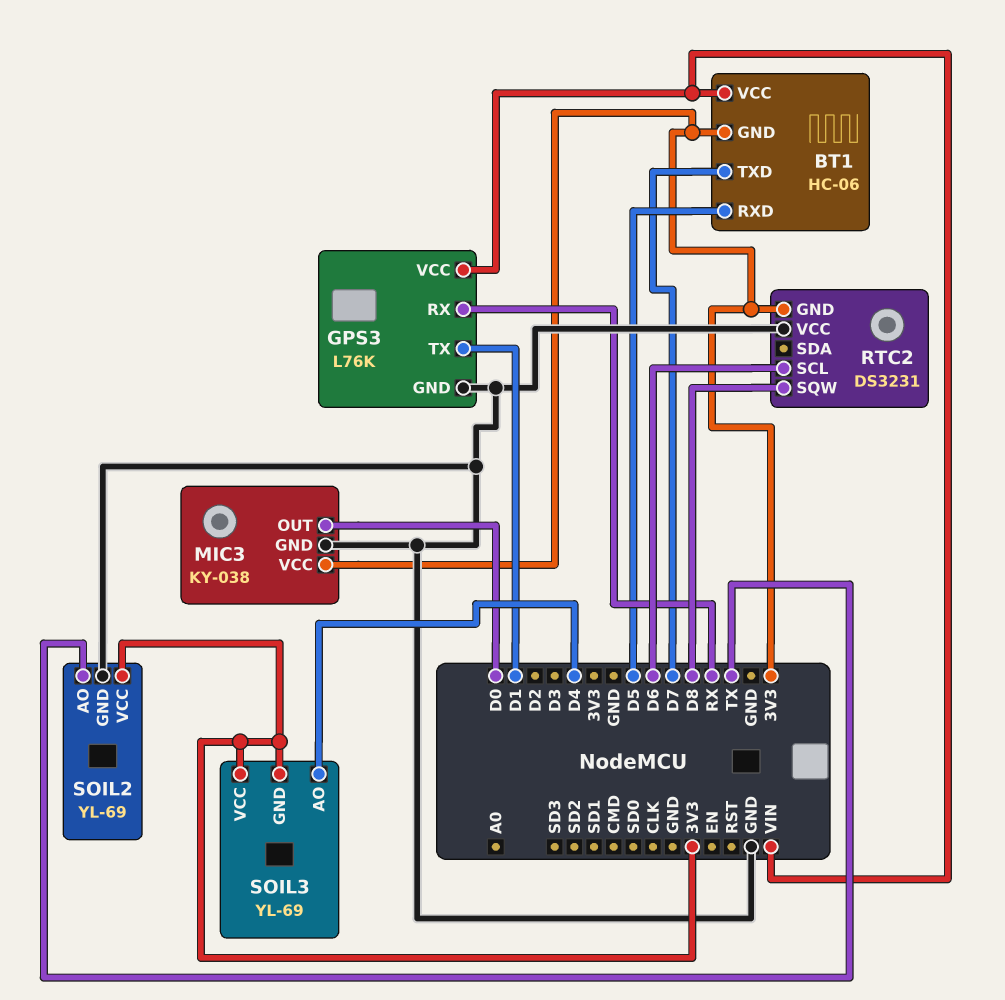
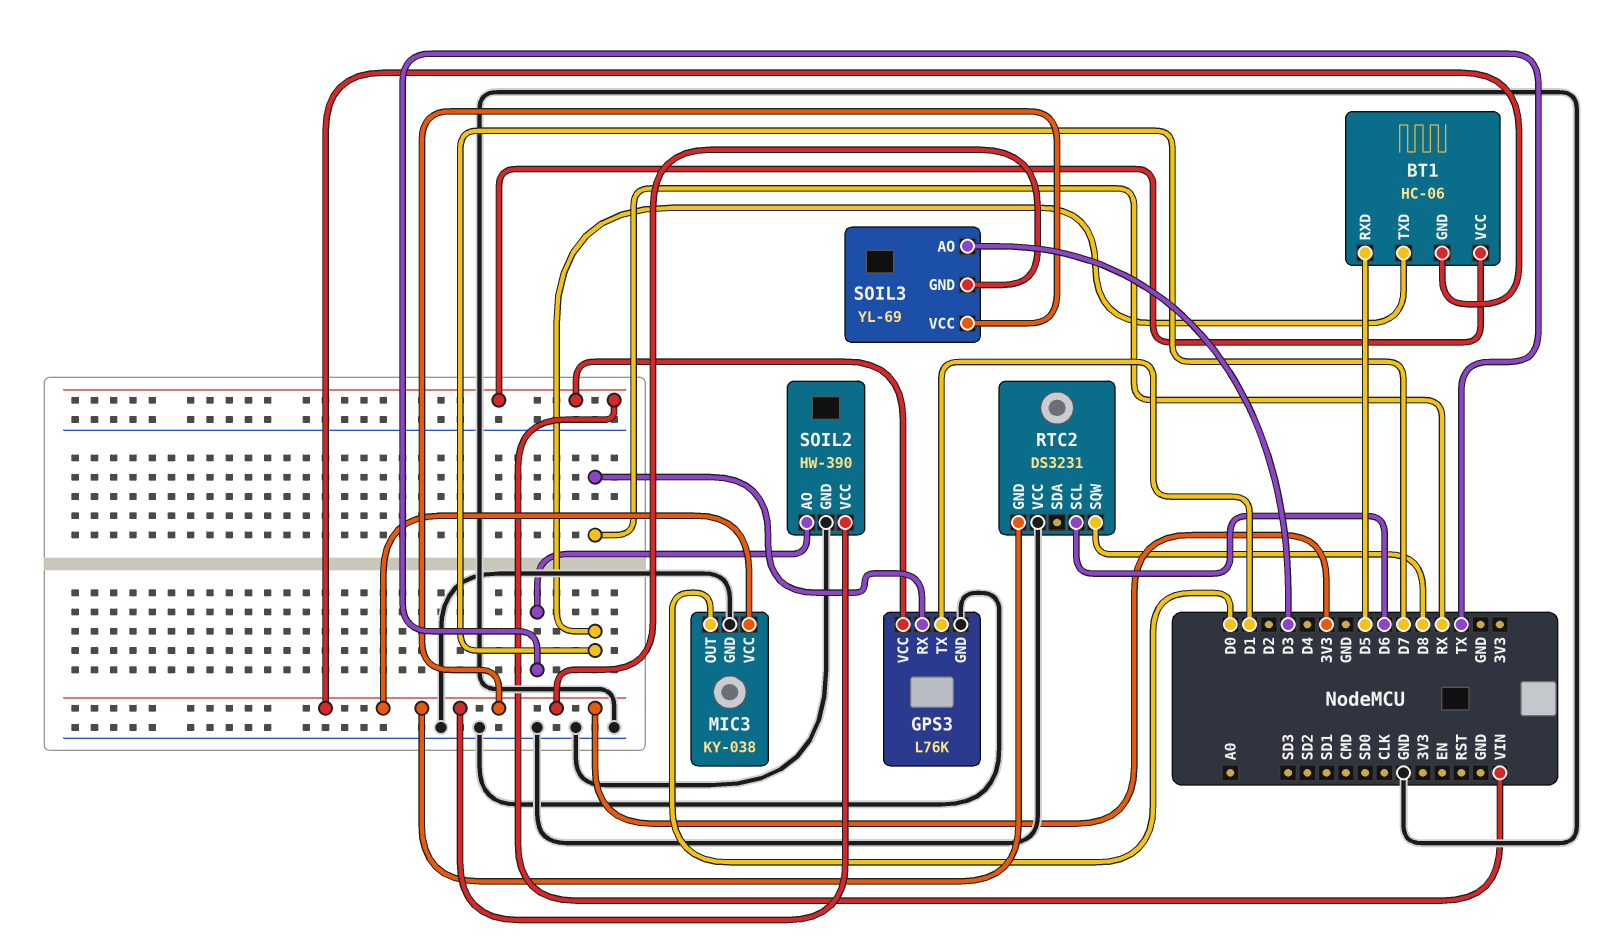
SOIL2: YL-69 -> HW-390
SOIL3 pin AO: D4 -> D3

